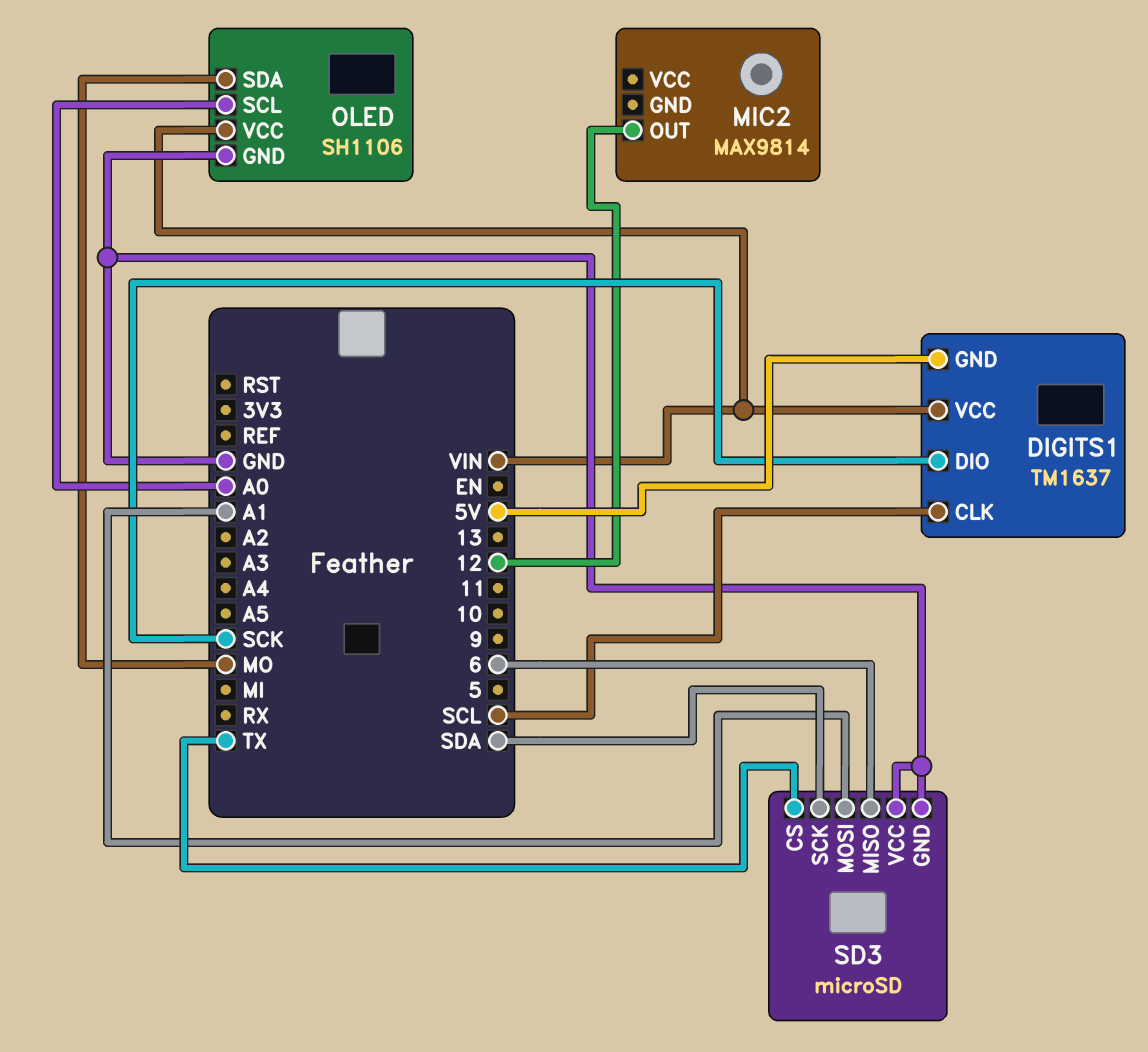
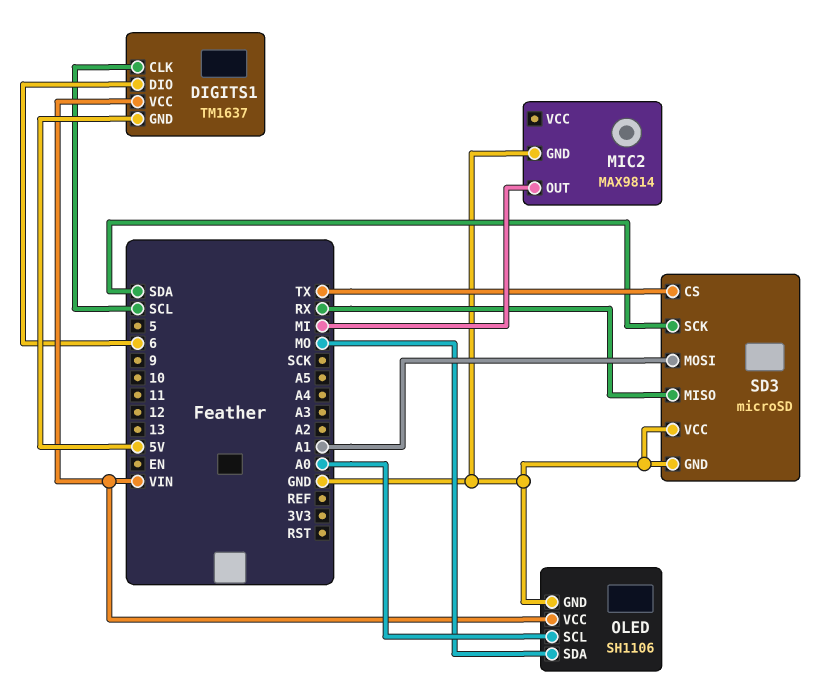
DIGITS1 pin DIO: SCK -> 6
MIC2 pin GND: none -> GND
MIC2 pin OUT: 12 -> MI
SD3 pin MISO: 6 -> RX

